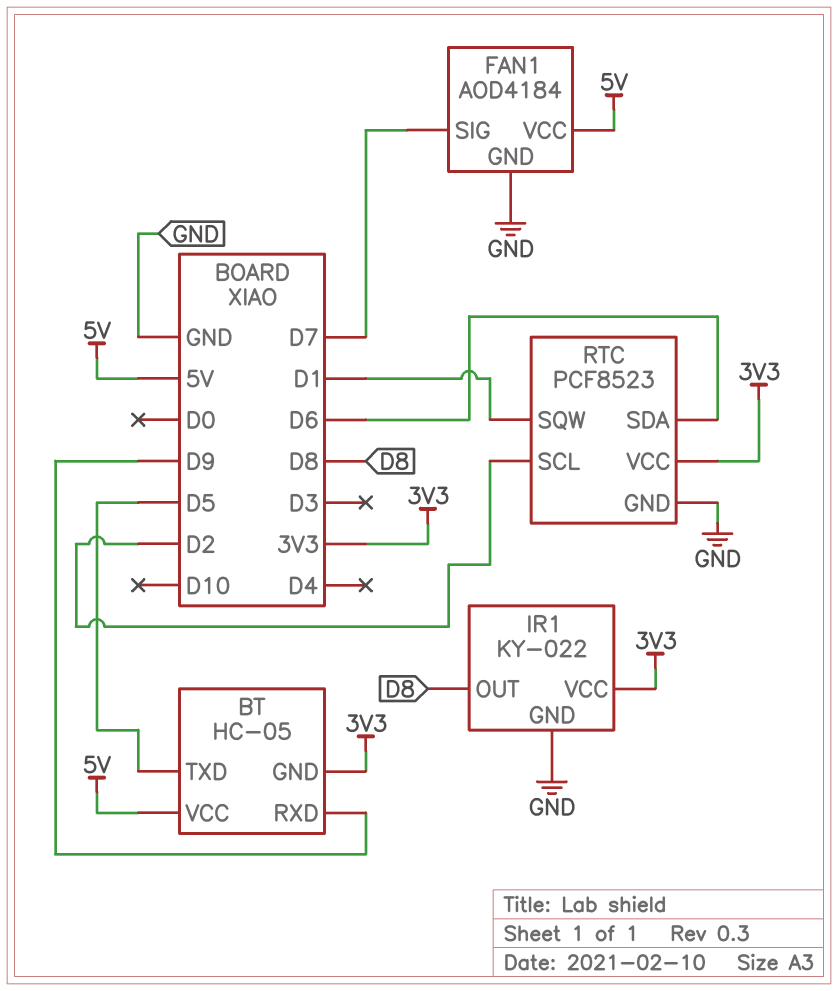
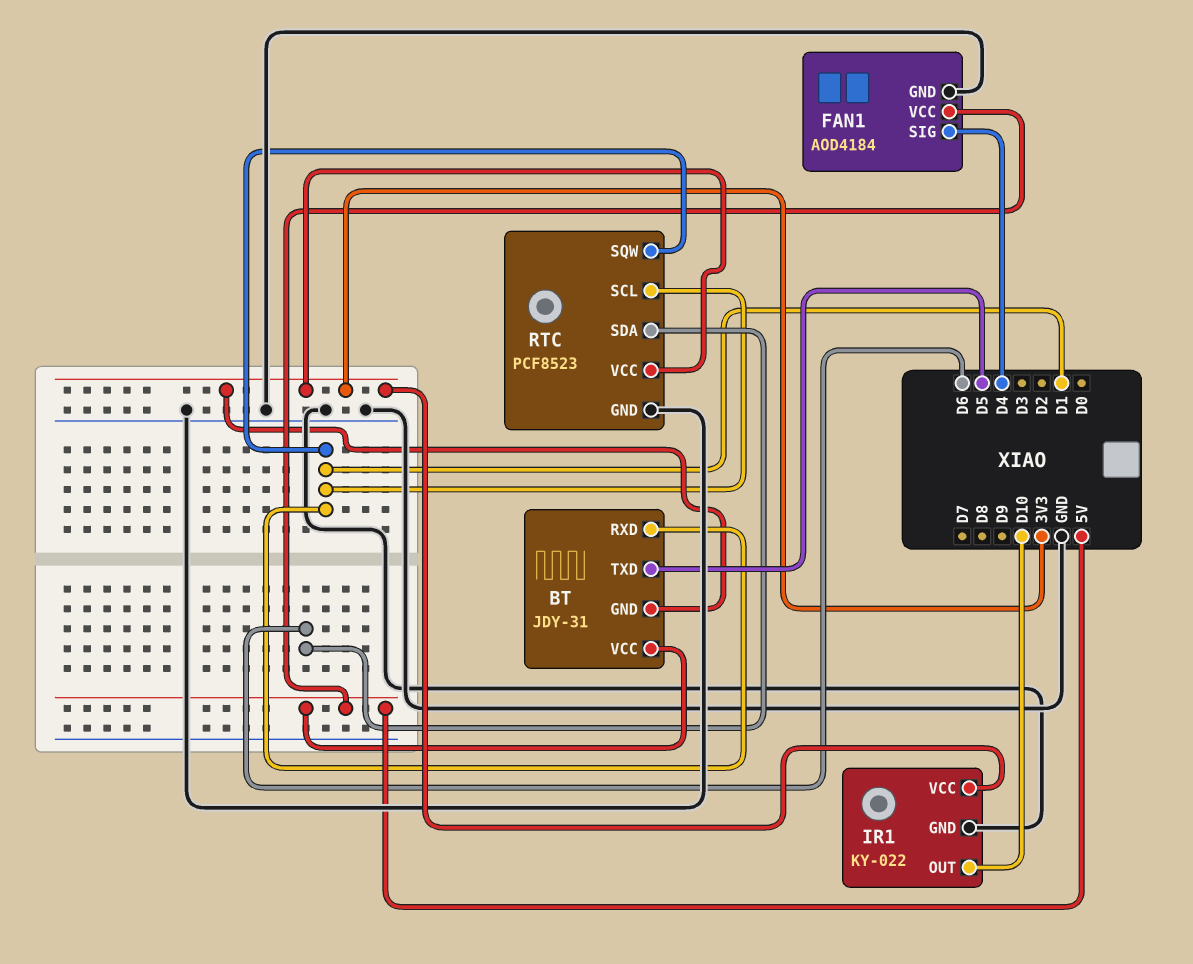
BT: HC-05 -> JDY-31
BT pin RXD: D9 -> D1
FAN1 pin SIG: D7 -> D4
IR1 pin OUT: D8 -> D10
RTC pin SCL: D2 -> D1

